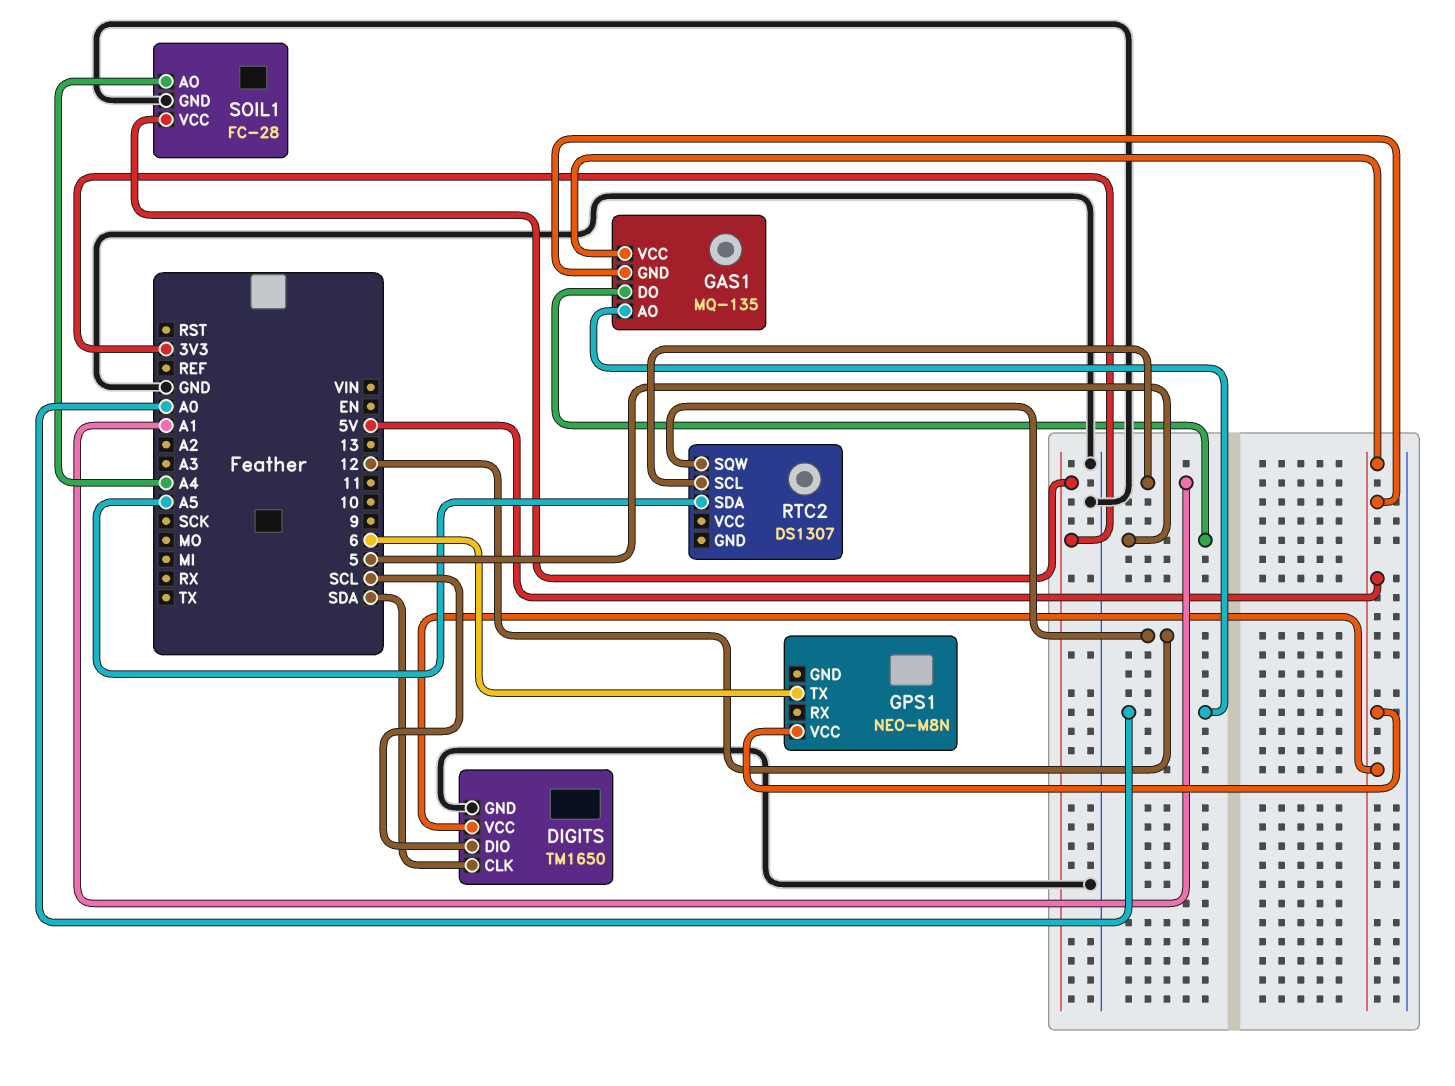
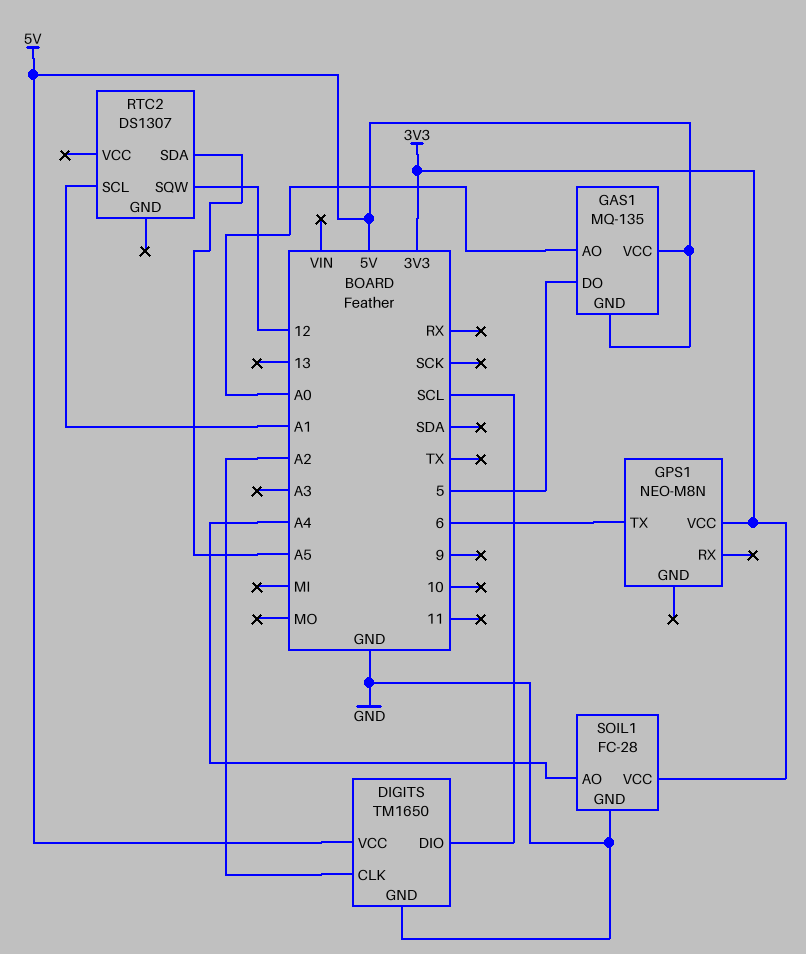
DIGITS pin CLK: SDA -> A2
GPS1 pin VCC: 5V -> 3V3

